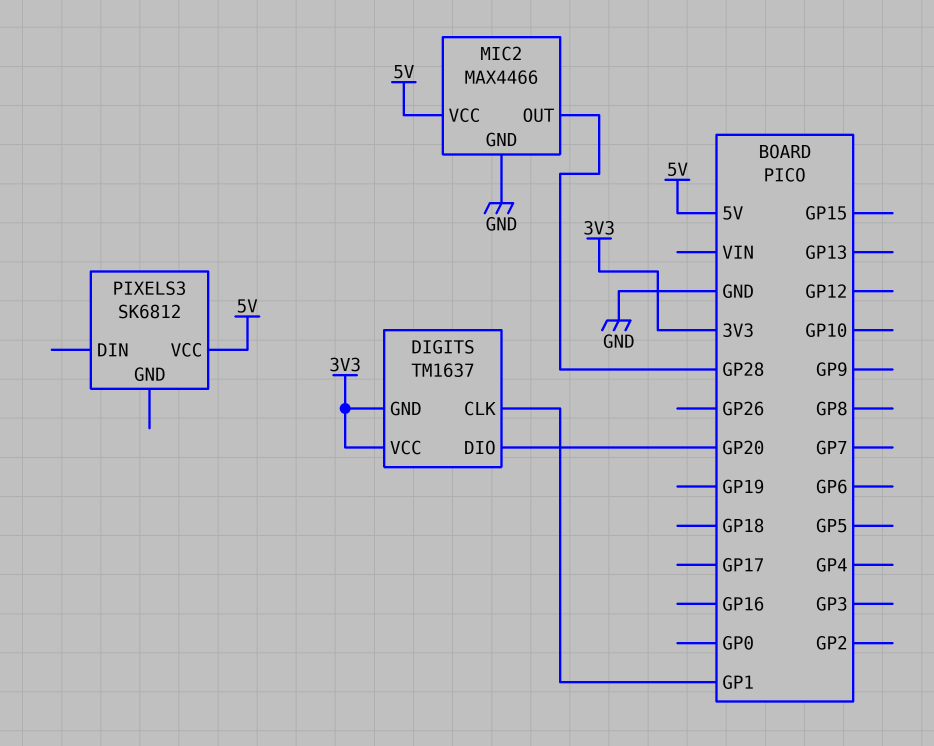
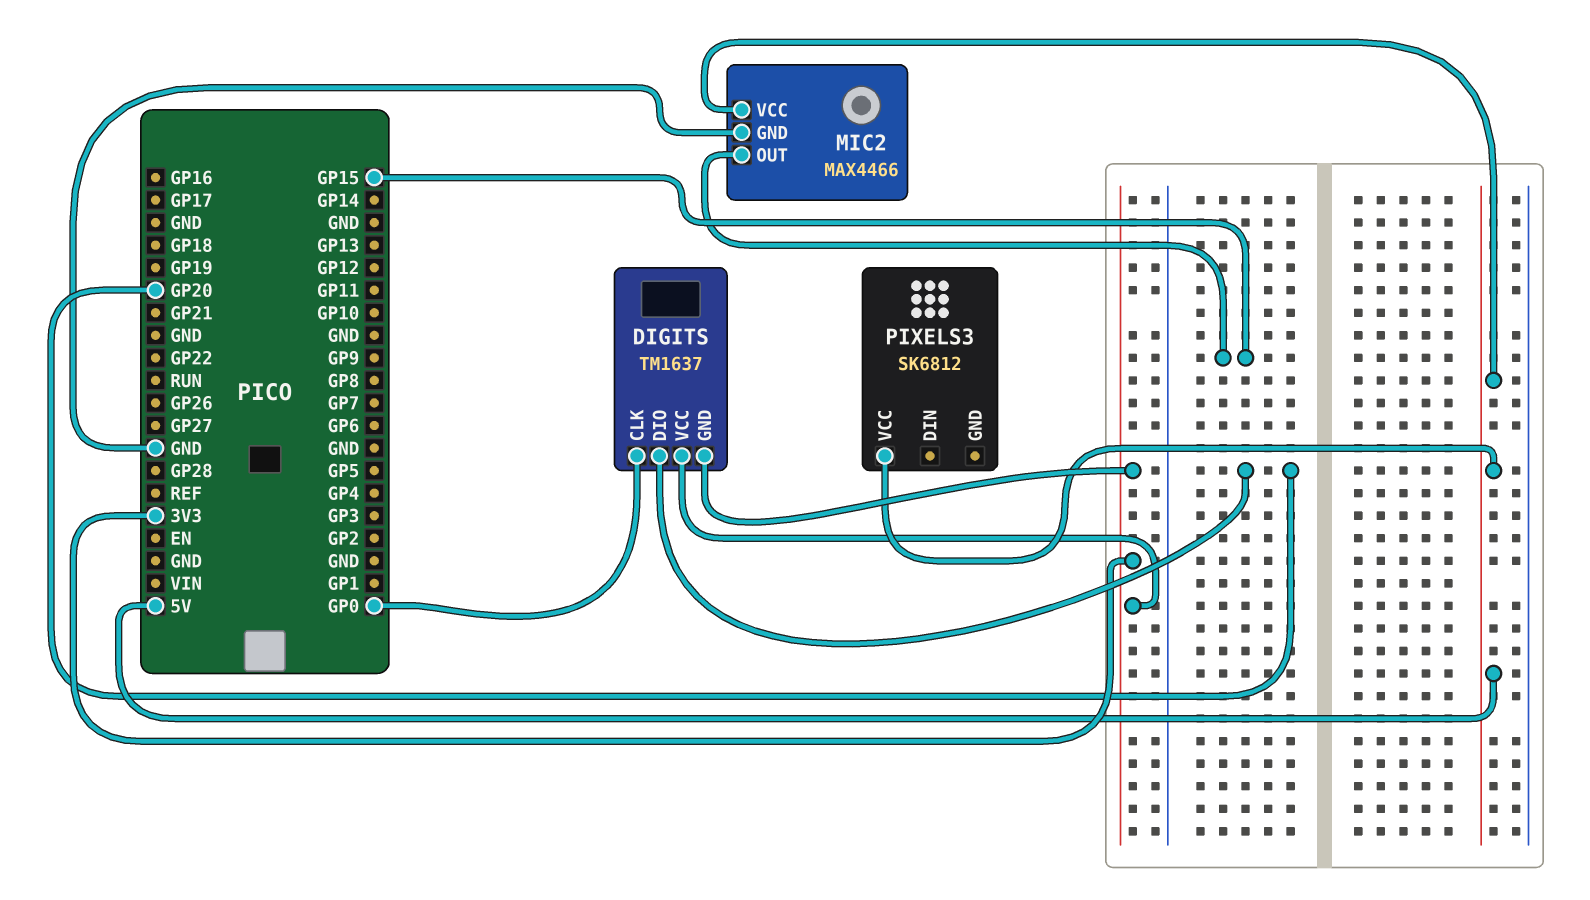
DIGITS pin CLK: GP1 -> GP0
MIC2 pin OUT: GP28 -> GP15

